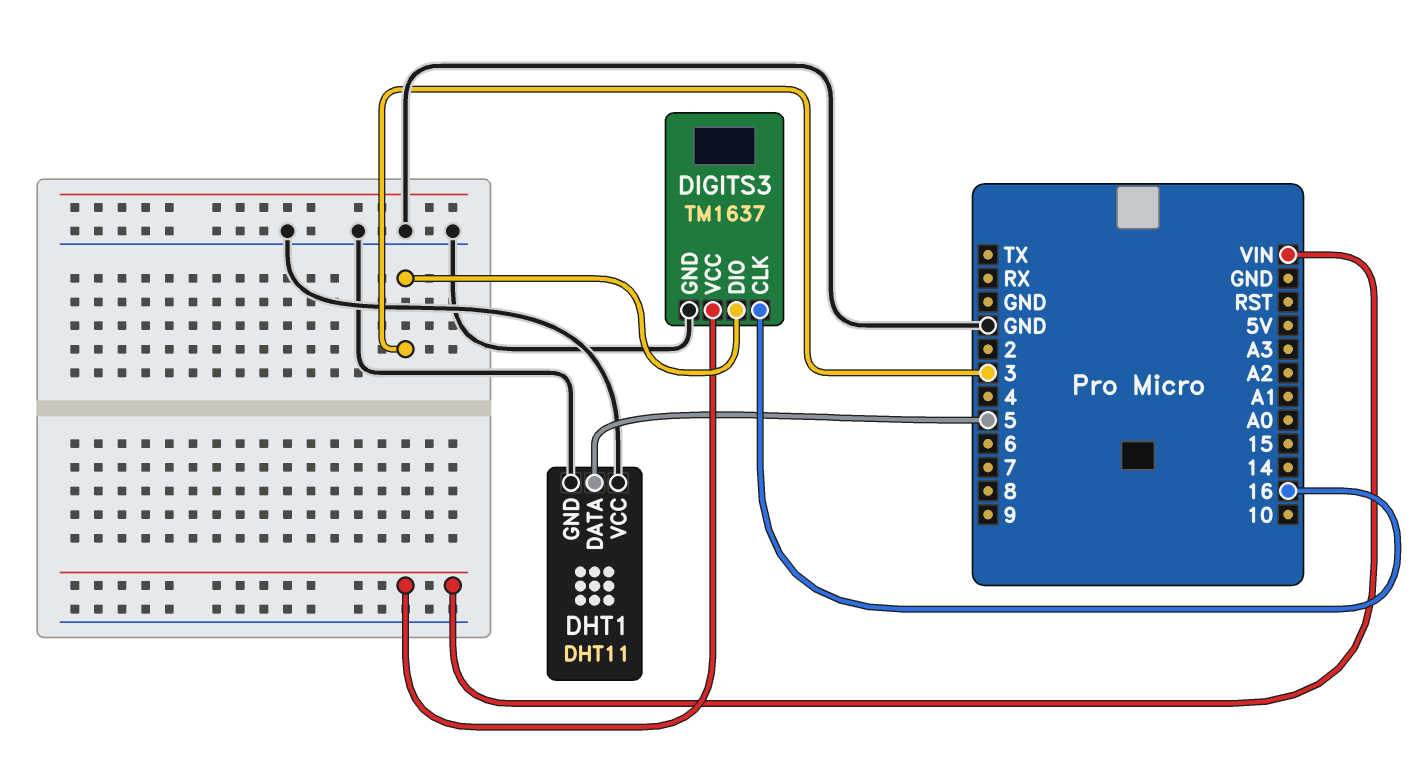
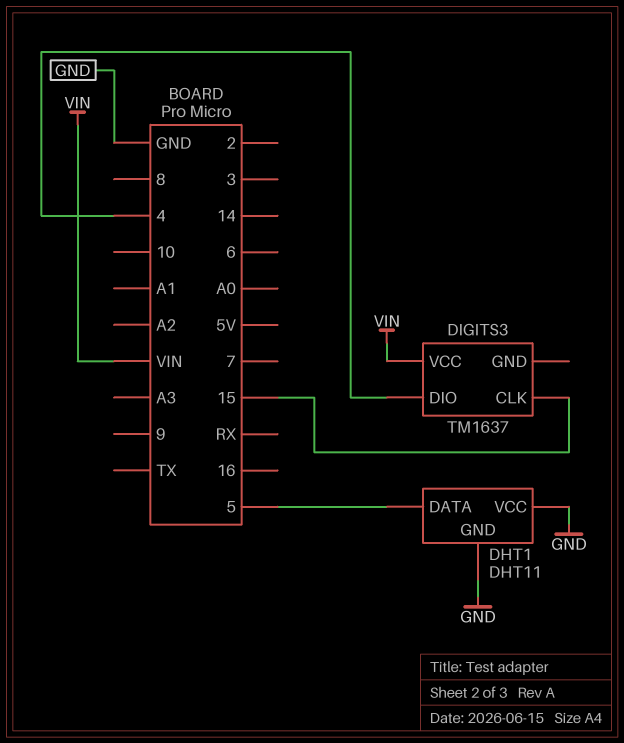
DIGITS3 pin CLK: 16 -> 15
DIGITS3 pin DIO: 3 -> 4
DIGITS3 pin GND: GND -> none

